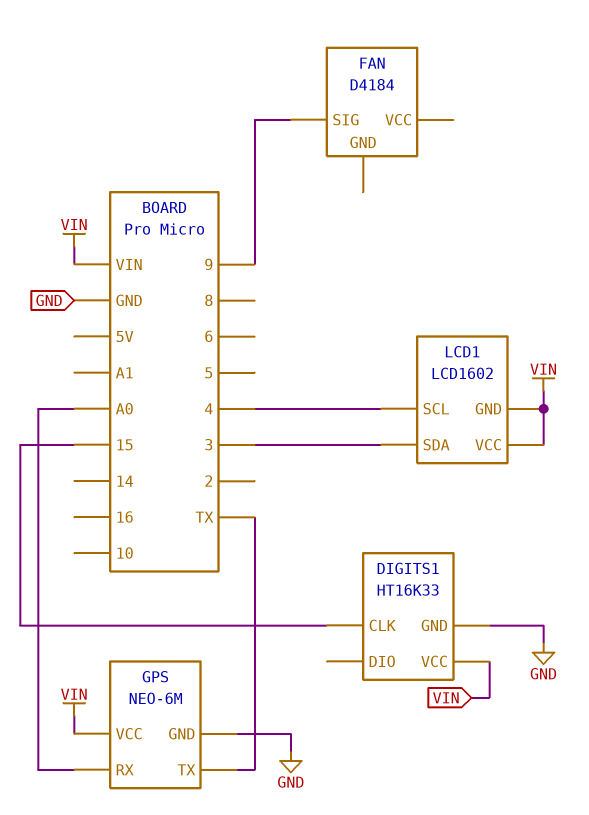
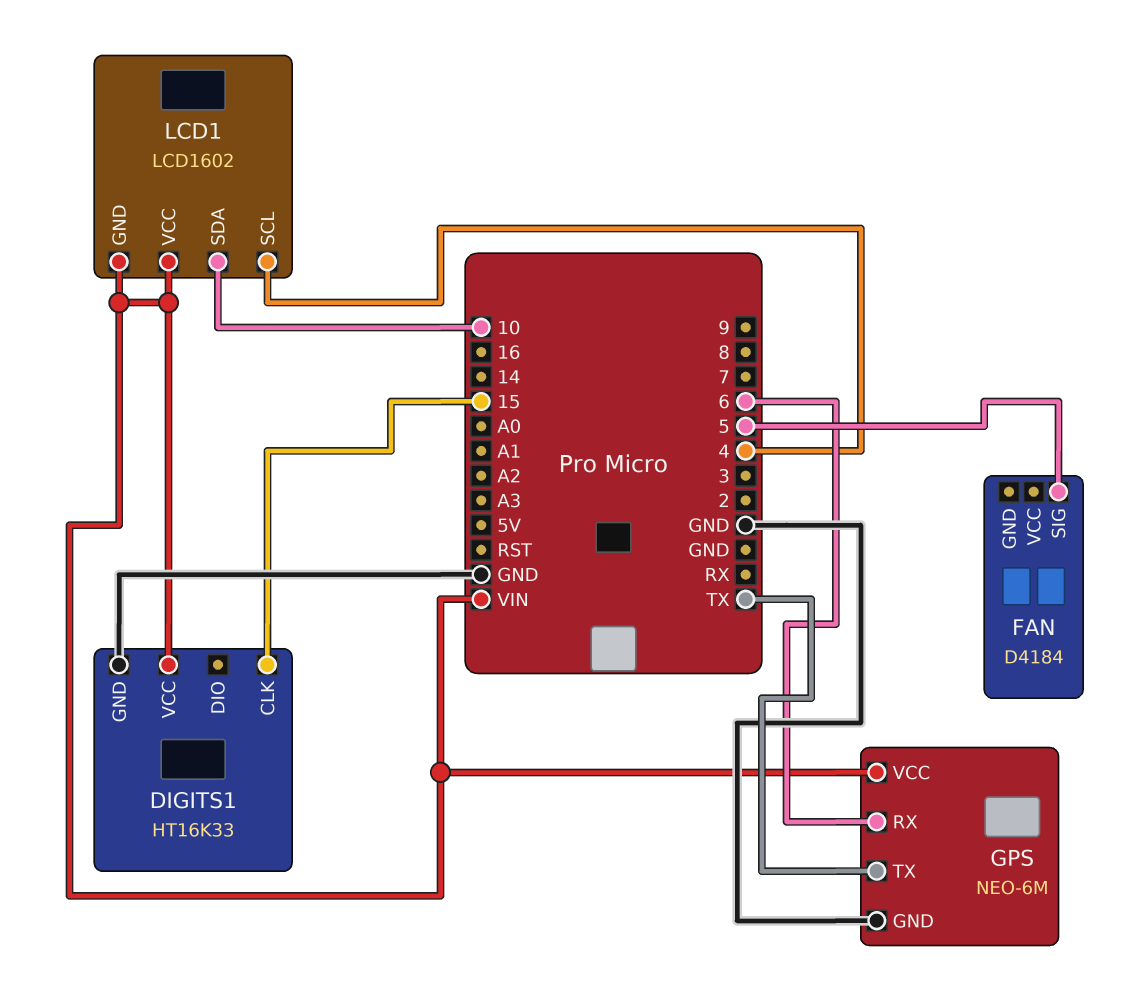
FAN pin SIG: 9 -> 5
GPS pin RX: A0 -> 6
LCD1 pin SDA: 3 -> 10

